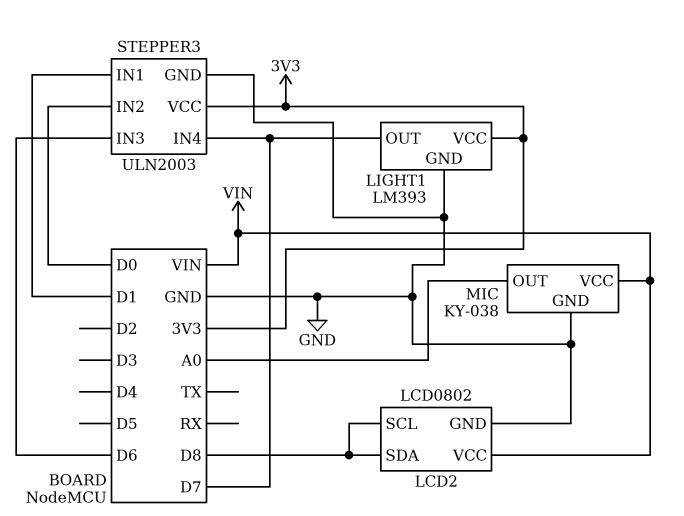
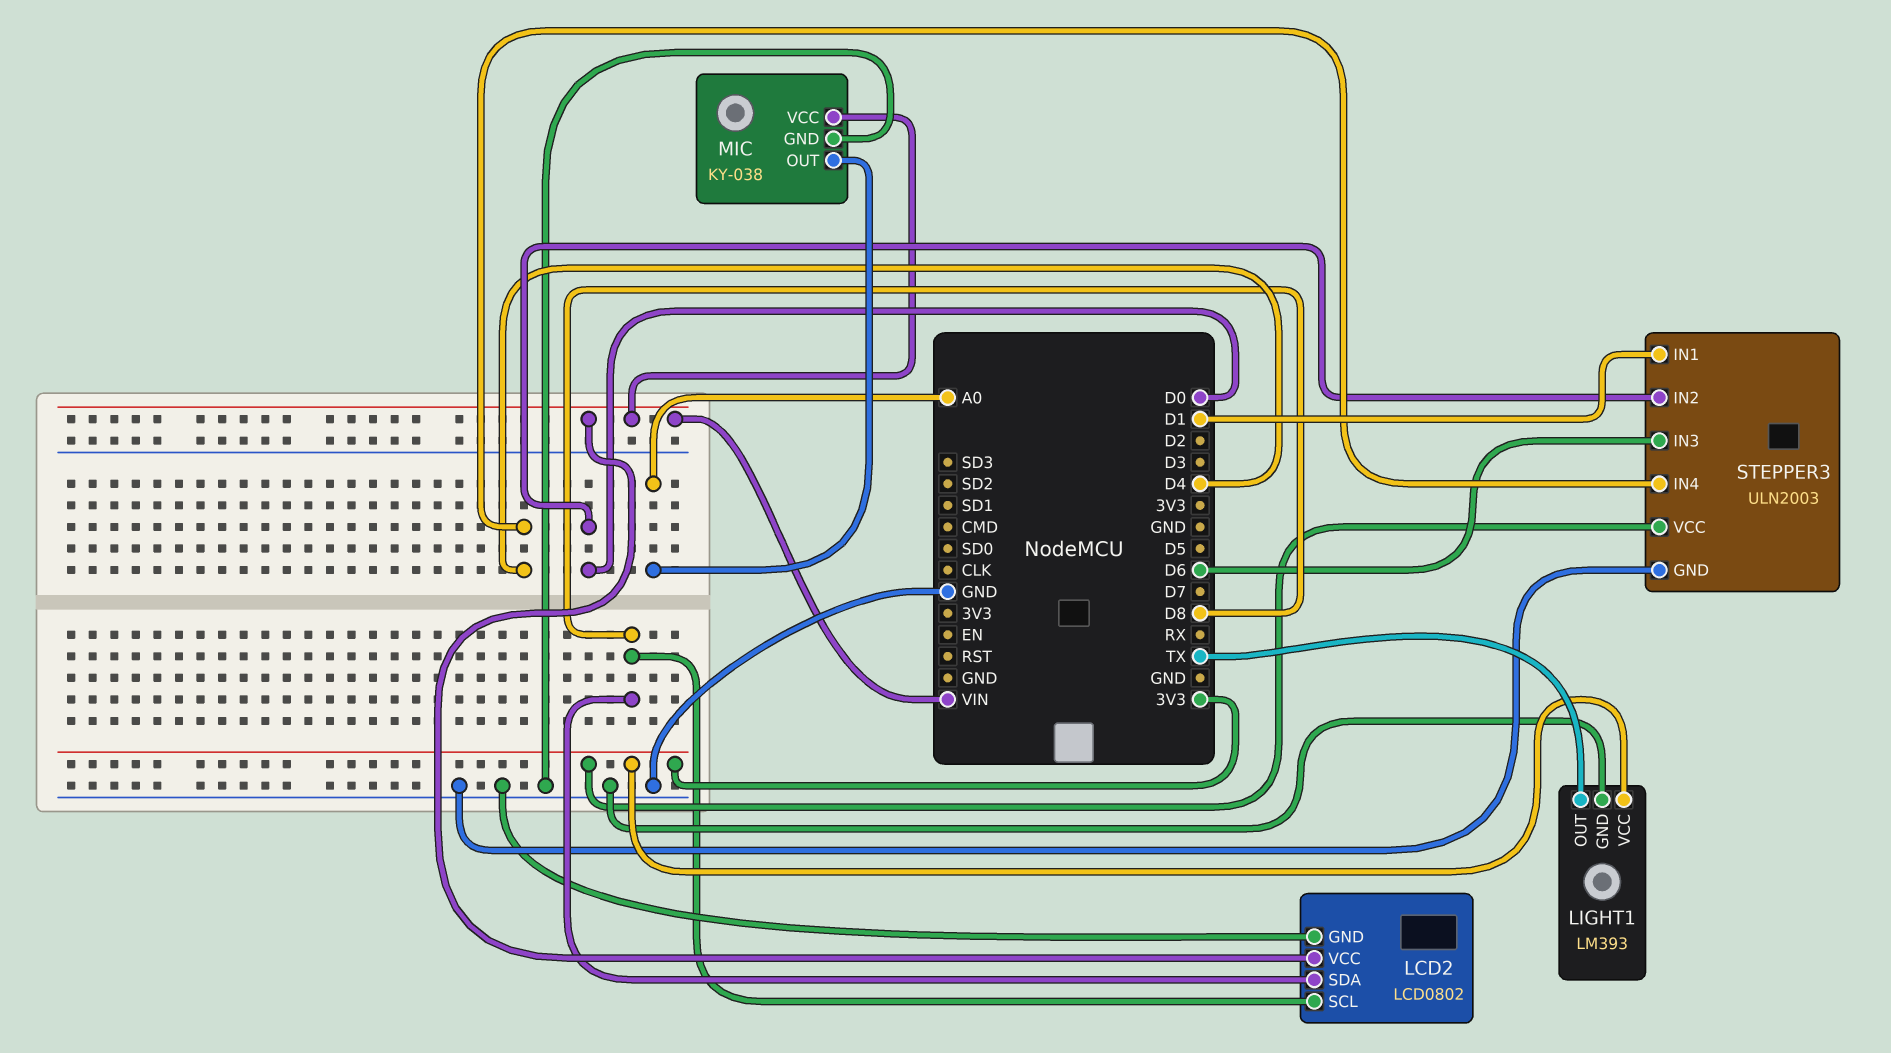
LIGHT1 pin OUT: D7 -> TX
STEPPER3 pin IN4: D7 -> D4

